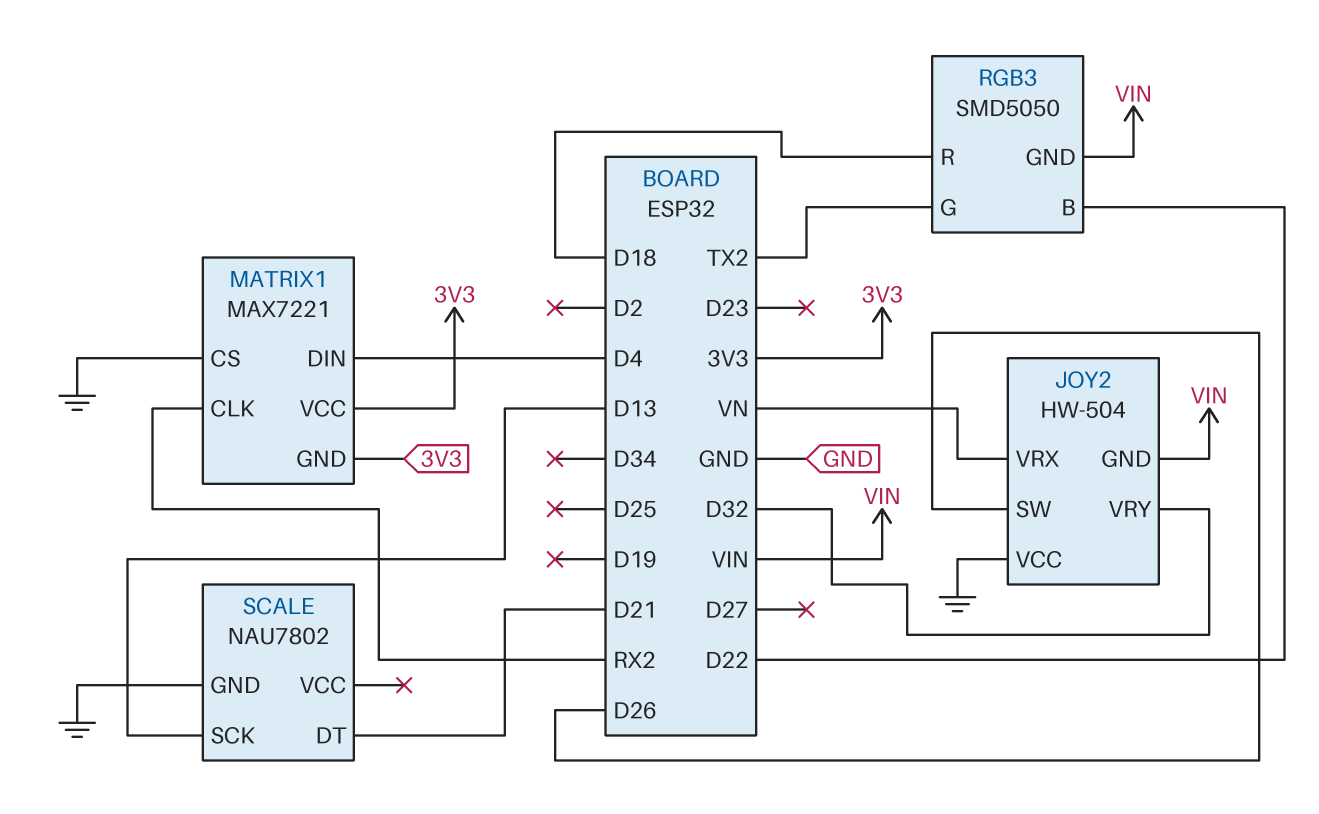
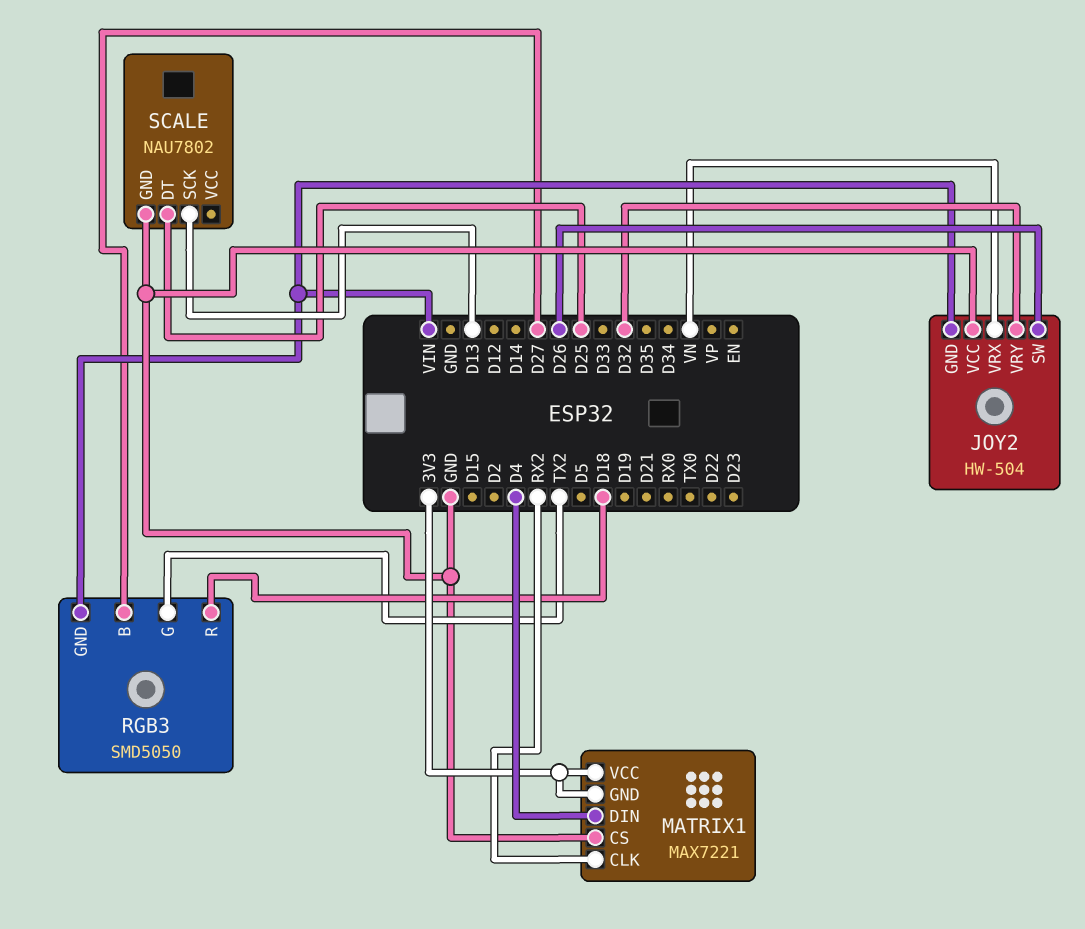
RGB3 pin B: D22 -> D27
SCALE pin DT: D21 -> D25

